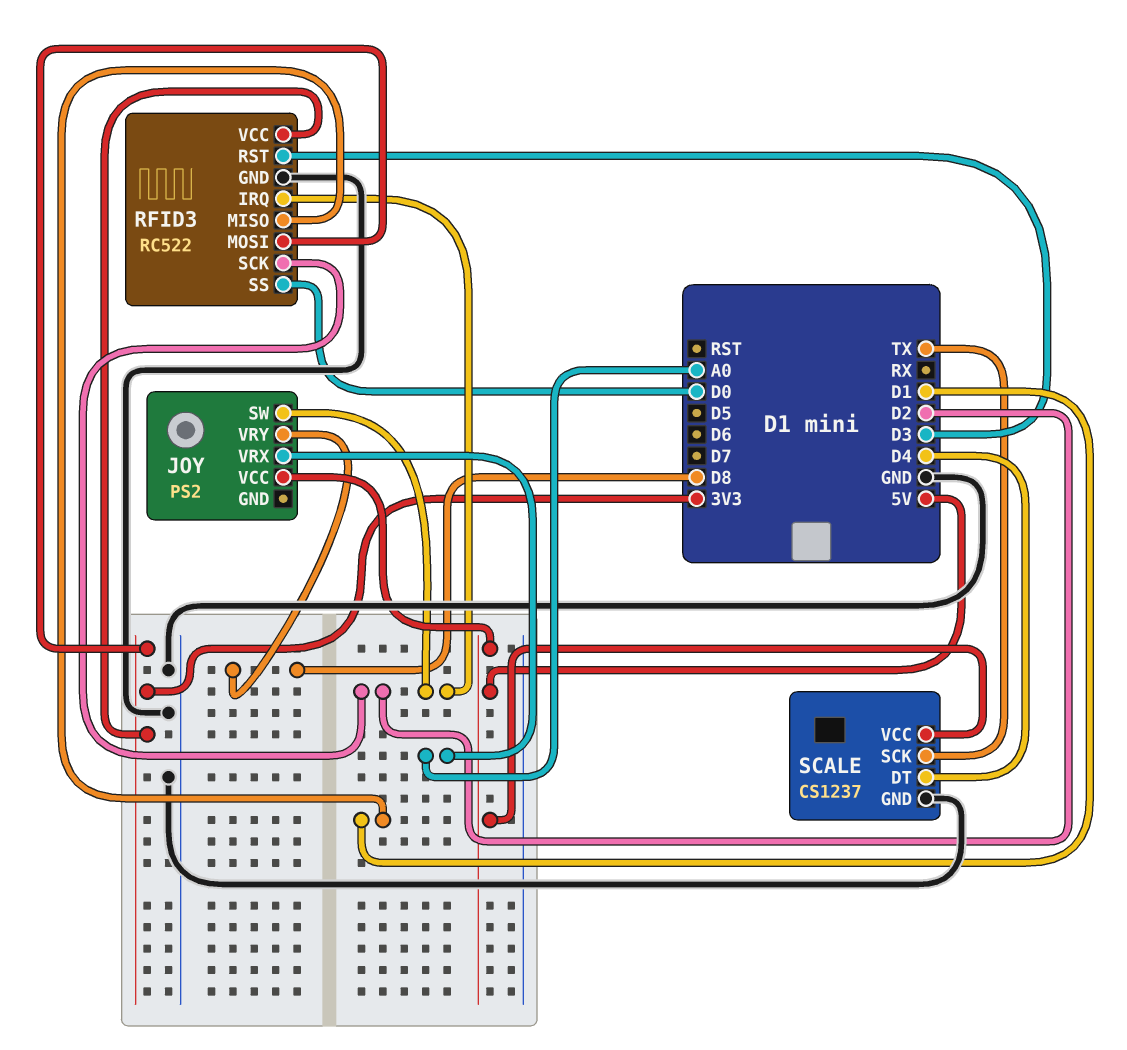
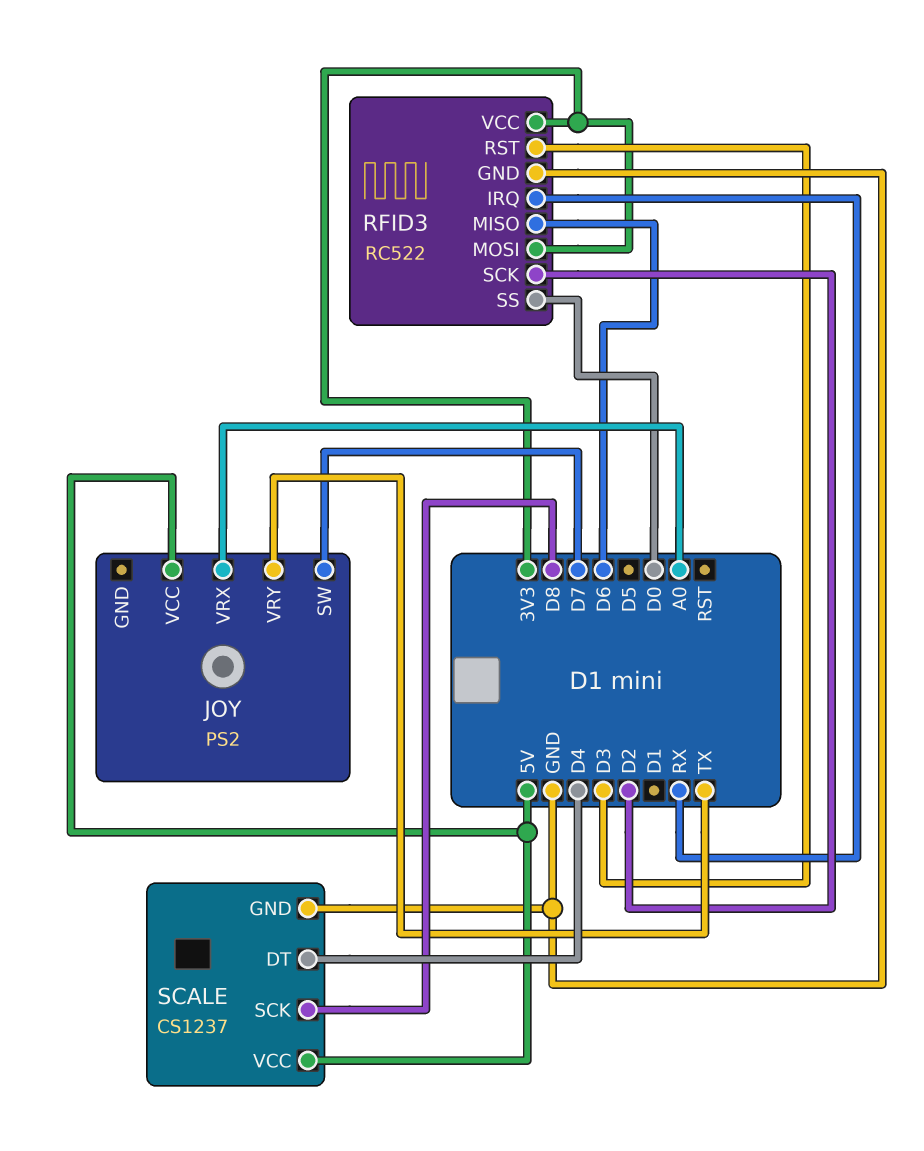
JOY pin SW: D2 -> D7
JOY pin VRY: D8 -> TX
RFID3 pin IRQ: D2 -> RX
RFID3 pin MISO: D1 -> D6
SCALE pin SCK: TX -> D8

